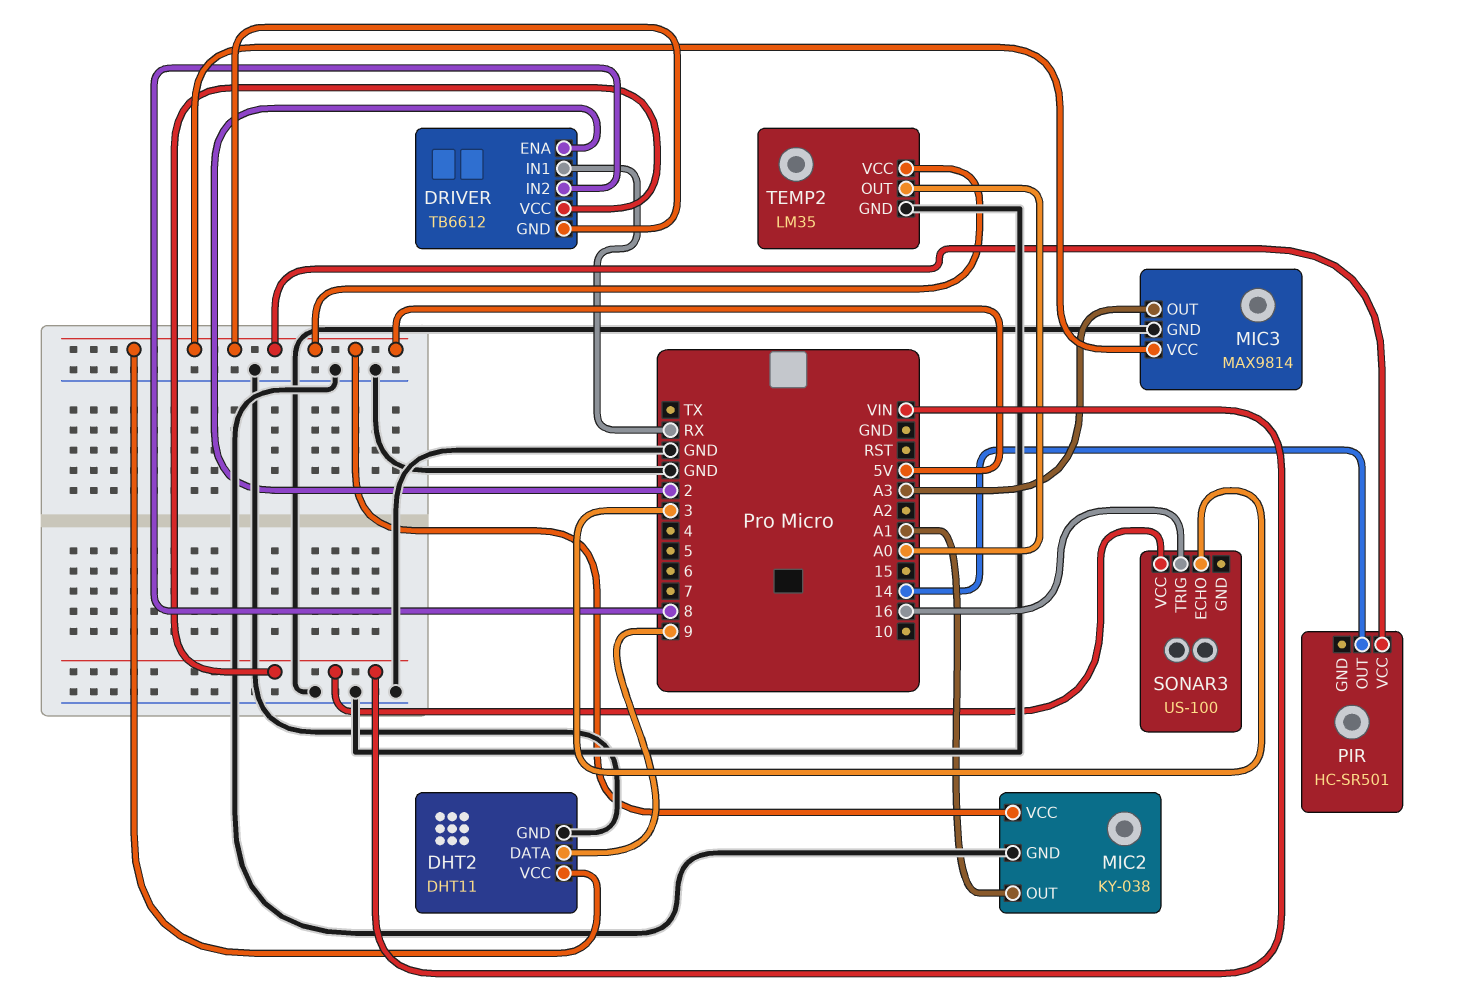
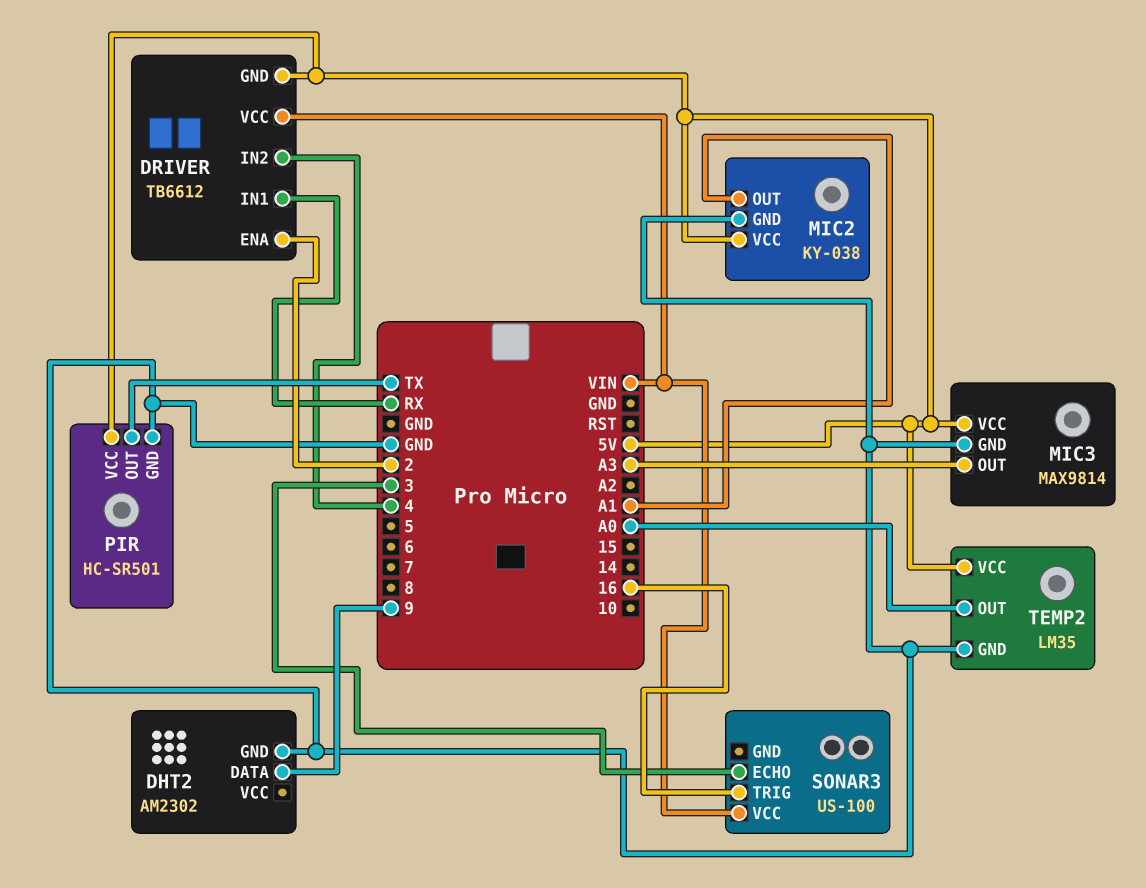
DHT2: DHT11 -> AM2302
DHT2 pin VCC: 5V -> none
DRIVER pin IN2: 8 -> 4
PIR pin GND: none -> GND
PIR pin OUT: 14 -> TX

